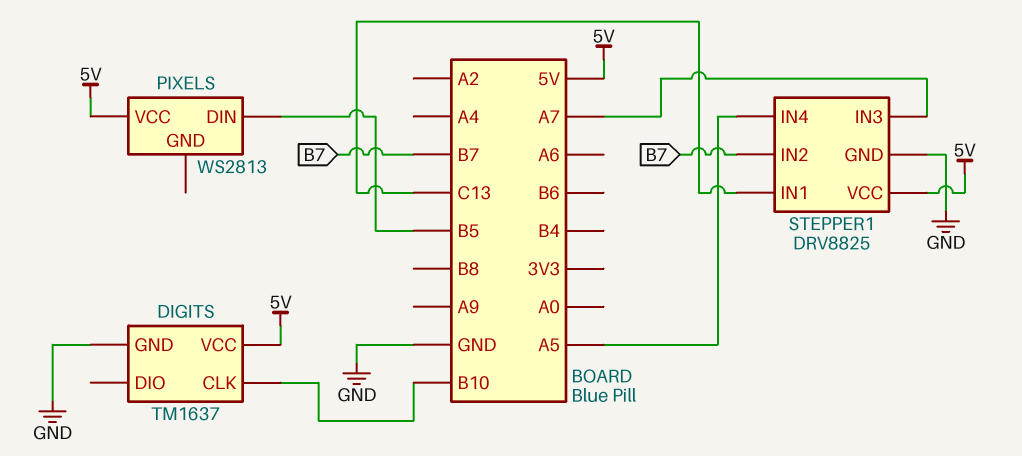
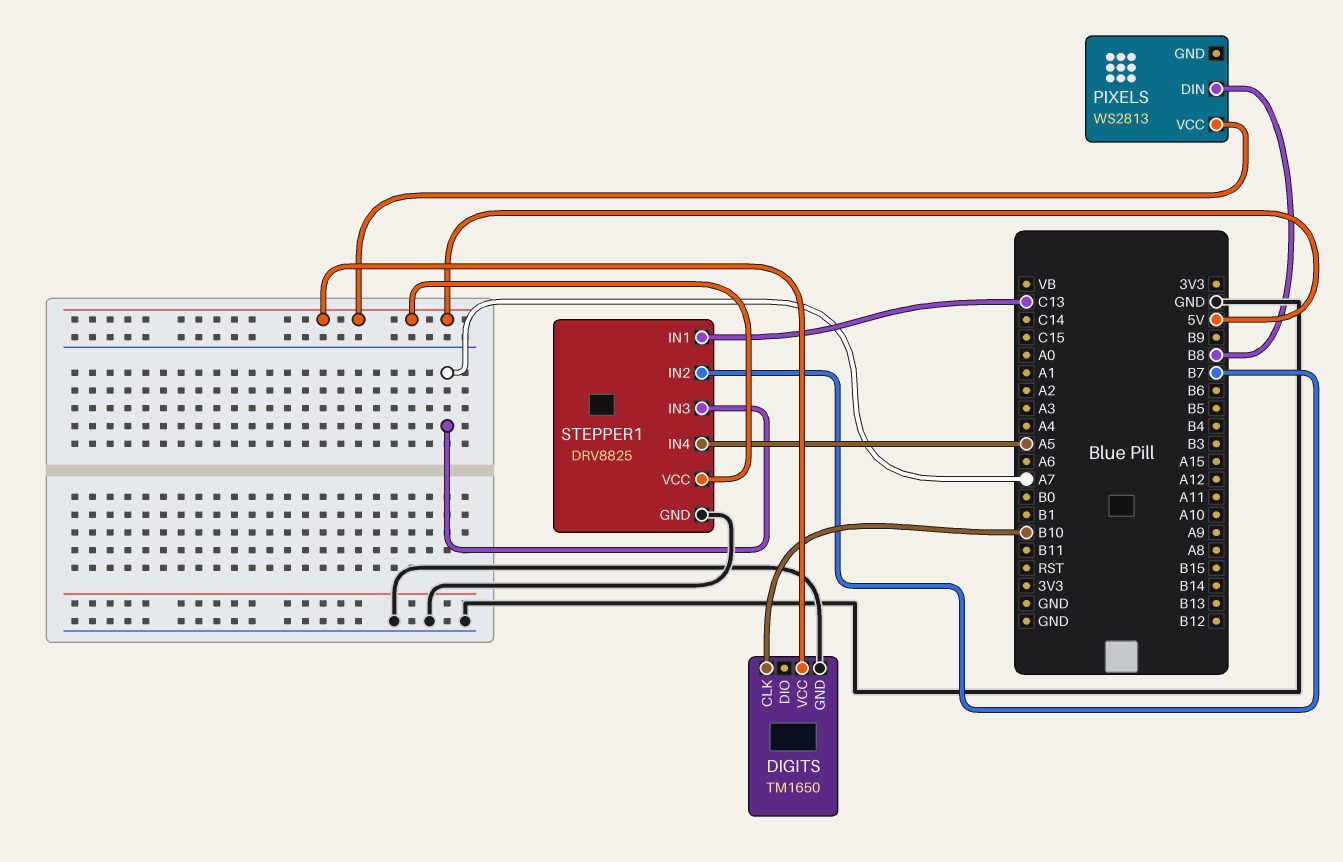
DIGITS: TM1637 -> TM1650
PIXELS pin DIN: B5 -> B8

